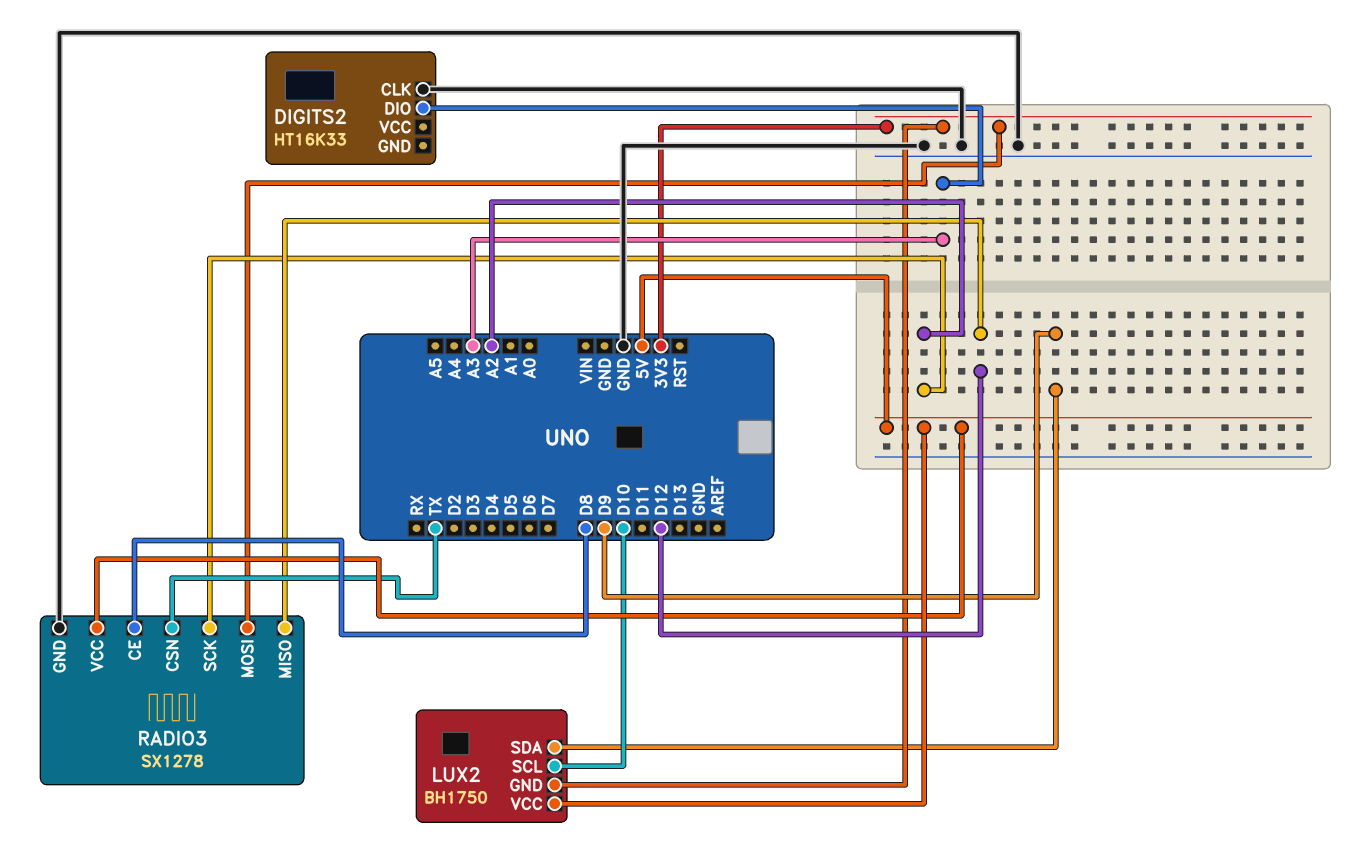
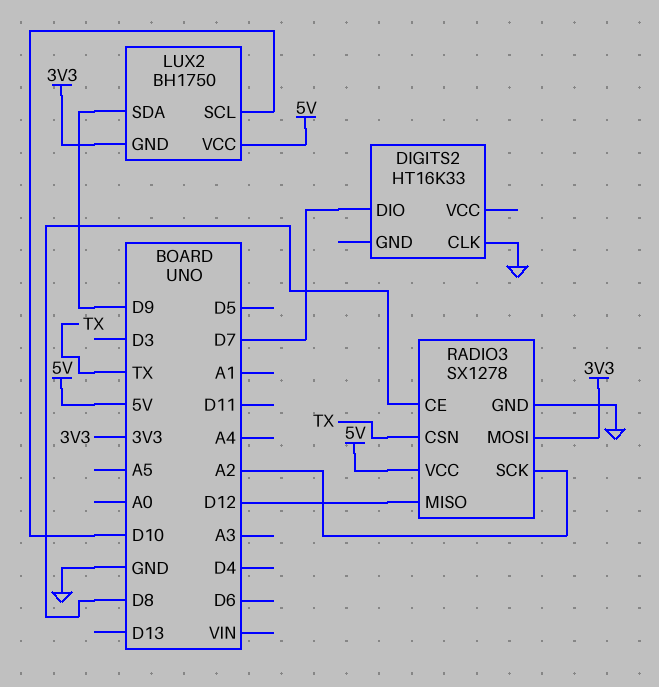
DIGITS2 pin DIO: A3 -> D7

